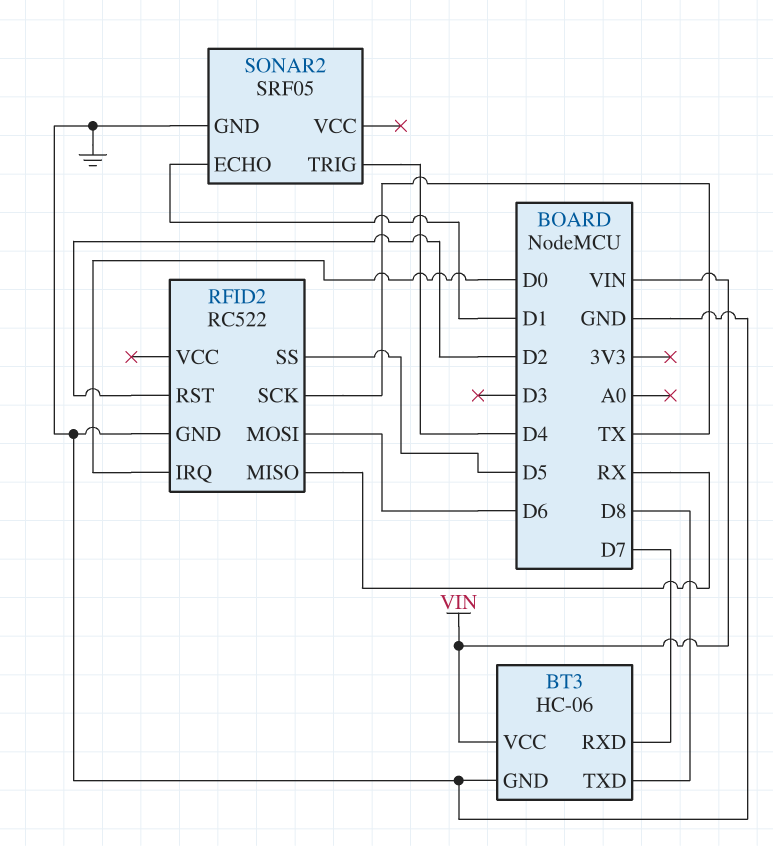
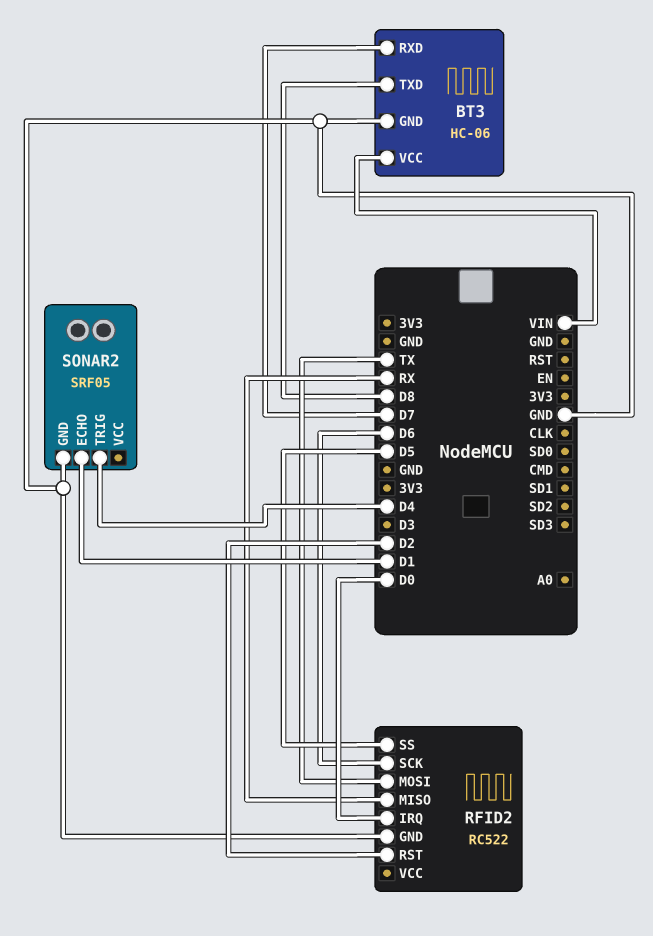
RFID2 pin MOSI: D6 -> TX
RFID2 pin SCK: TX -> D6

